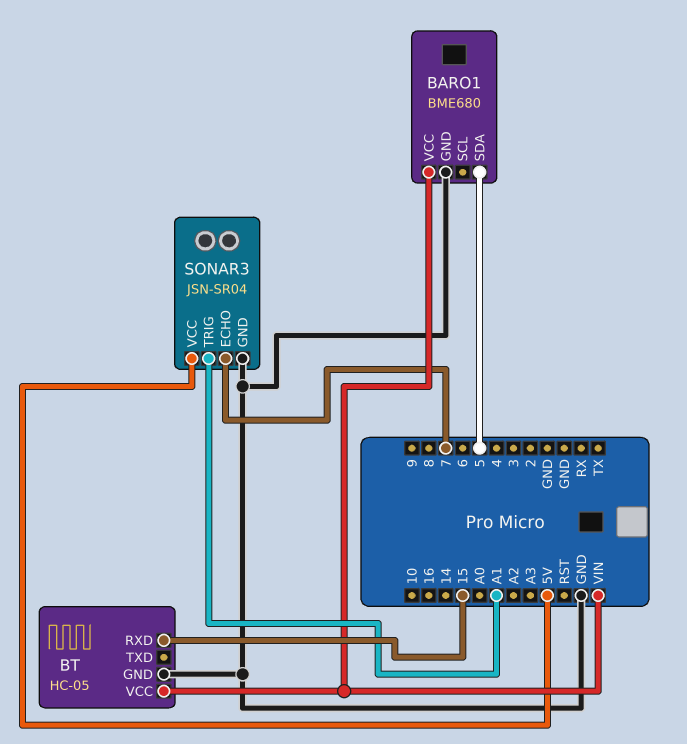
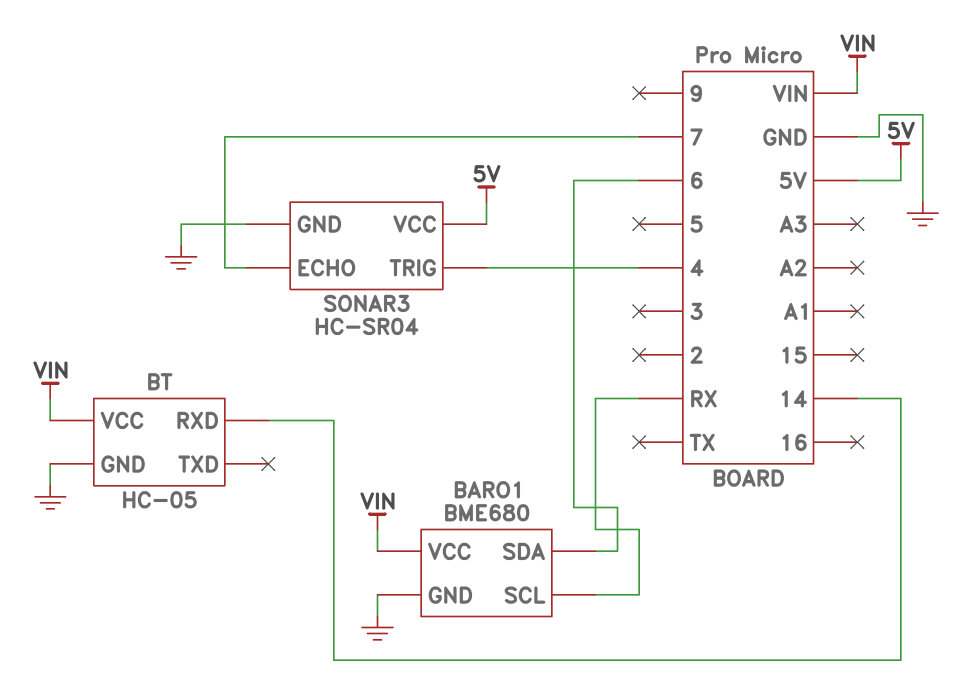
BARO1 pin SCL: none -> RX
BARO1 pin SDA: 5 -> 6
BT pin RXD: 15 -> 14
SONAR3: JSN-SR04 -> HC-SR04
SONAR3 pin TRIG: A1 -> 4

